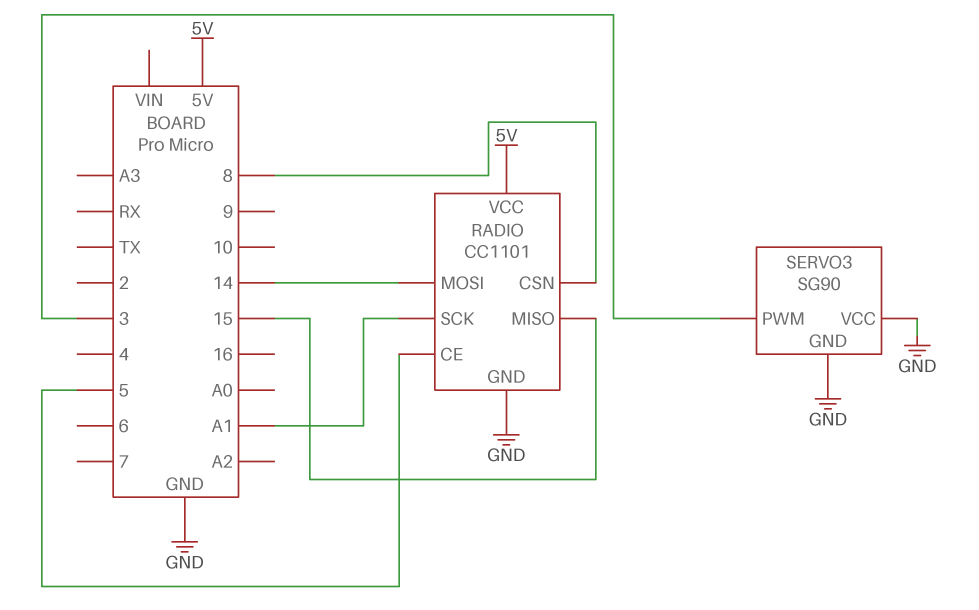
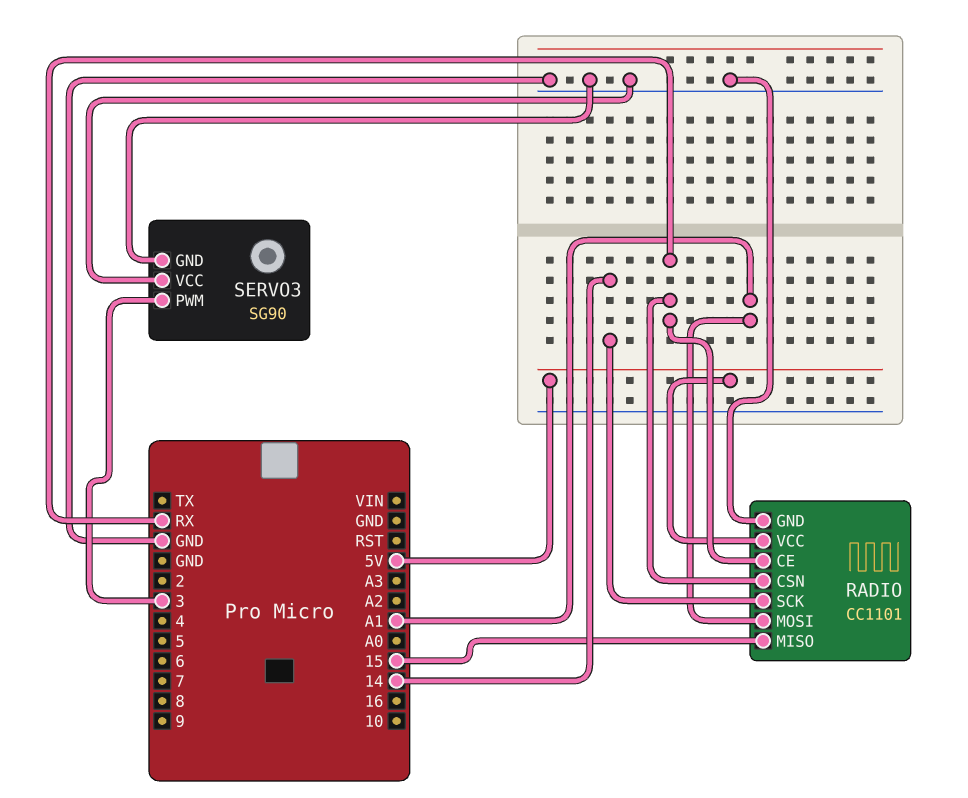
RADIO pin CE: 5 -> RX
RADIO pin CSN: 8 -> RX
RADIO pin MOSI: 14 -> A1
RADIO pin SCK: A1 -> 14

